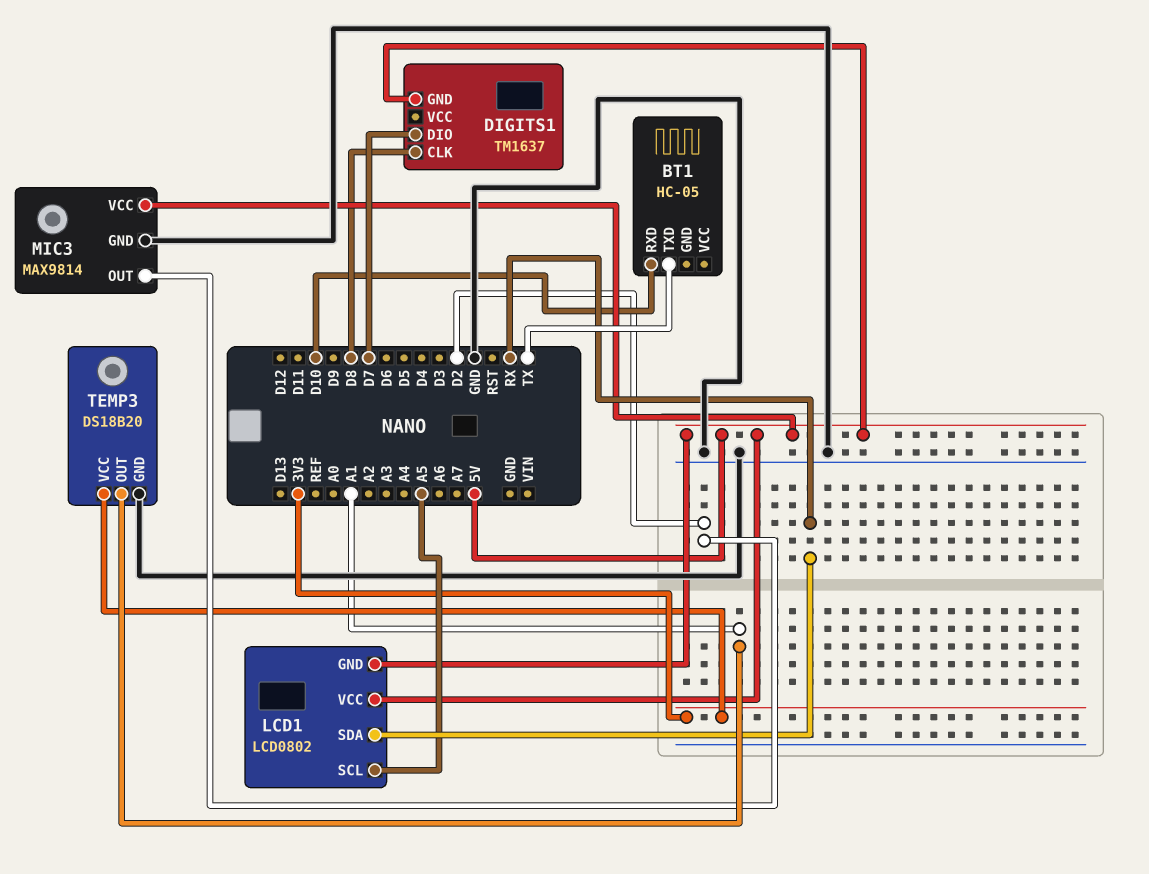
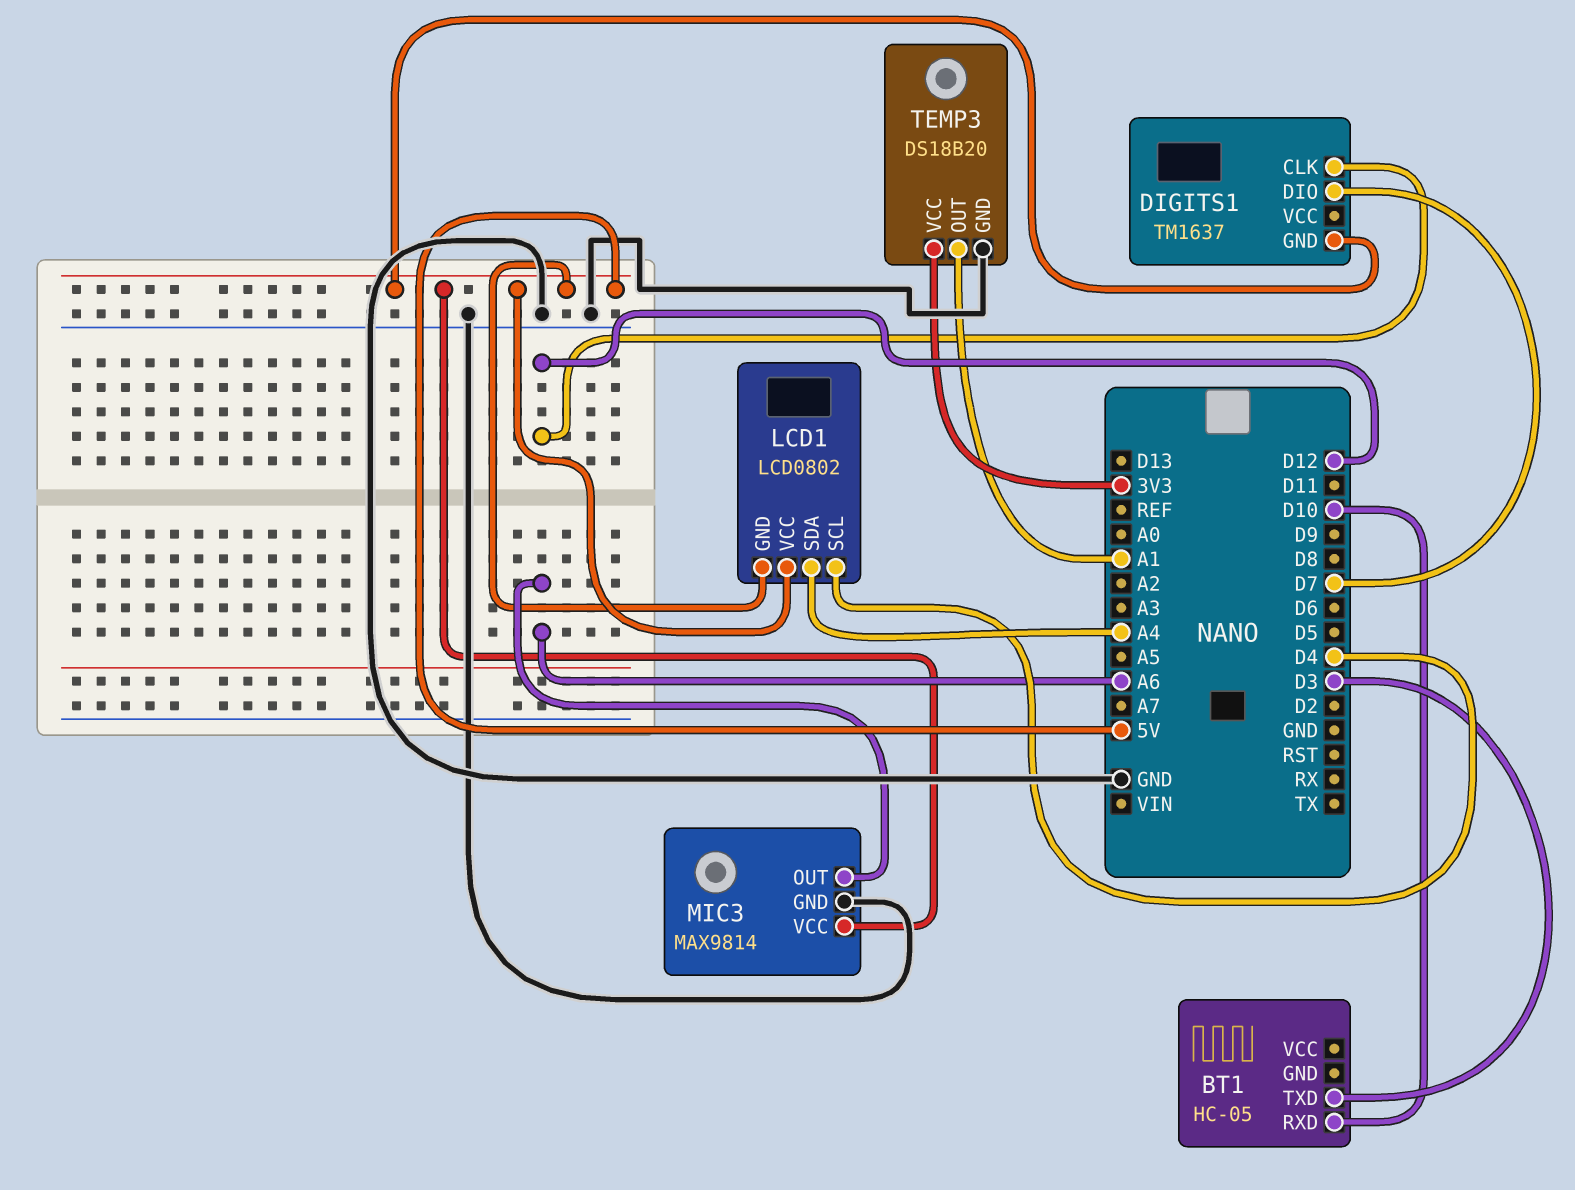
BT1 pin TXD: TX -> D3
DIGITS1 pin CLK: D8 -> D12
LCD1 pin SCL: A5 -> D4
LCD1 pin SDA: RX -> A4
MIC3 pin OUT: D2 -> A6

